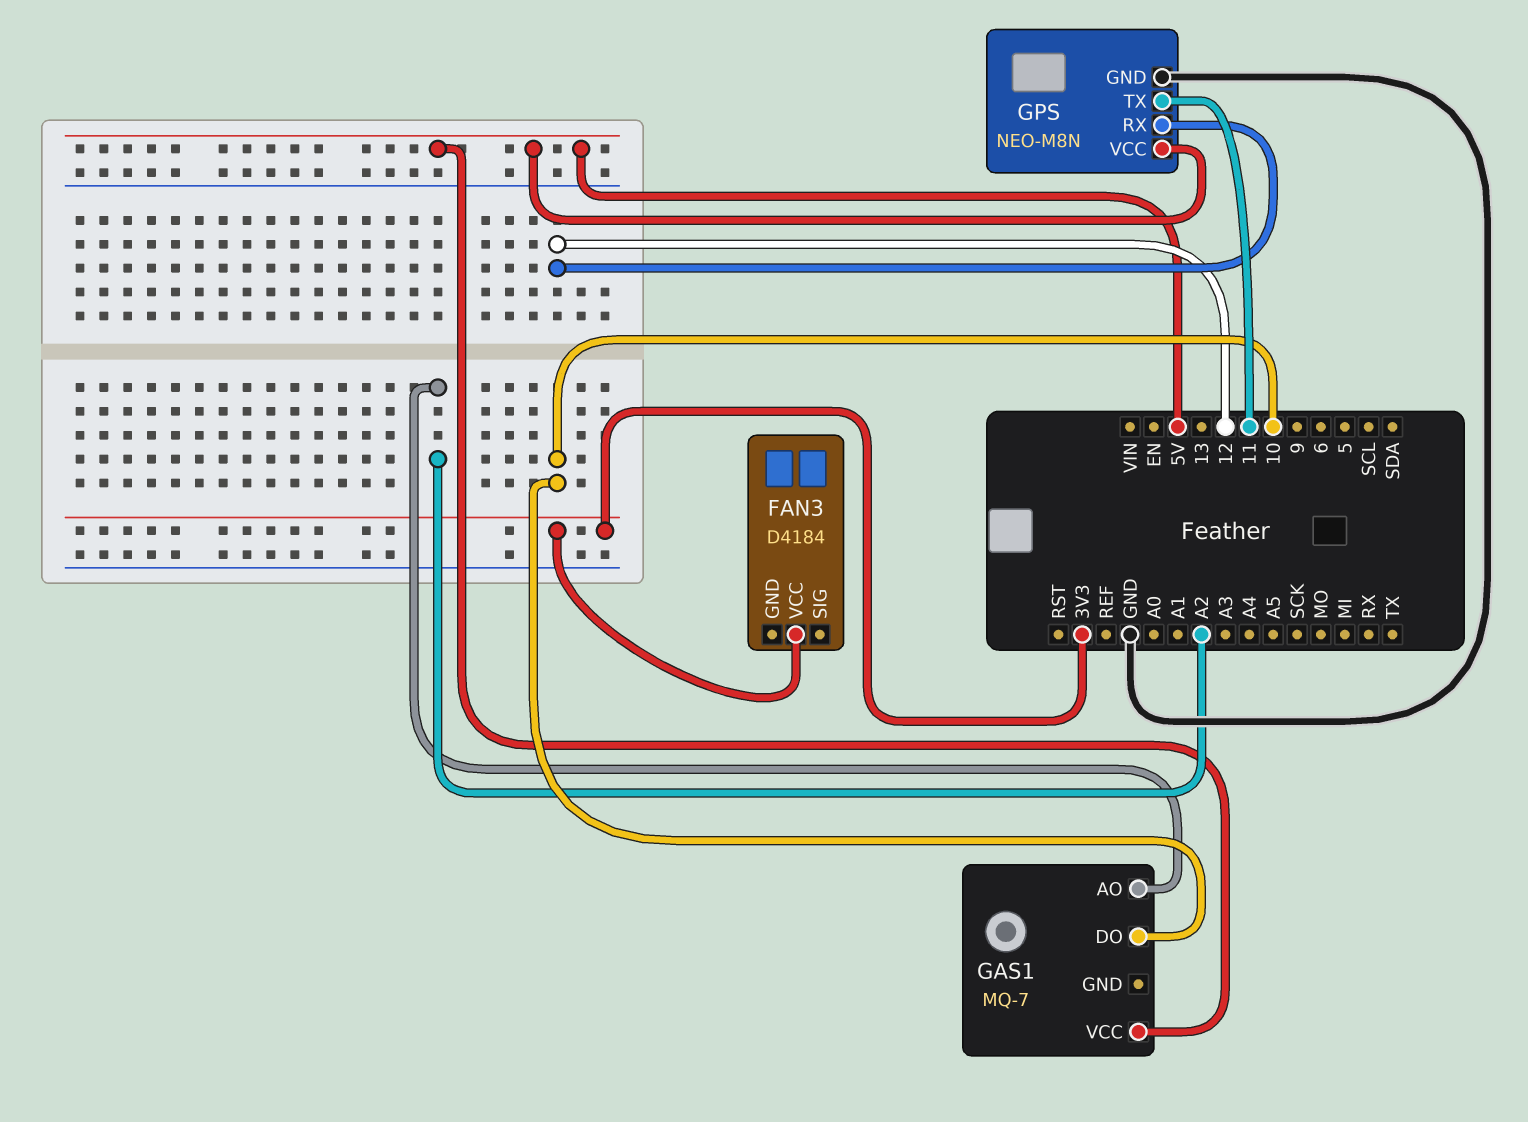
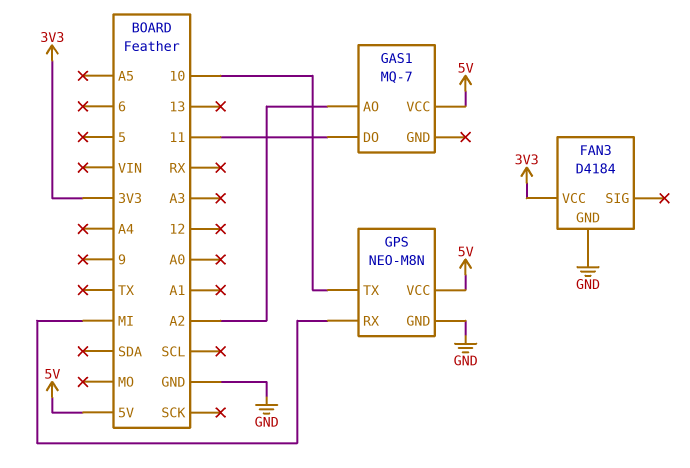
FAN3 pin GND: none -> GND
GAS1 pin DO: 10 -> 11
GPS pin RX: 12 -> MI
GPS pin TX: 11 -> 10

